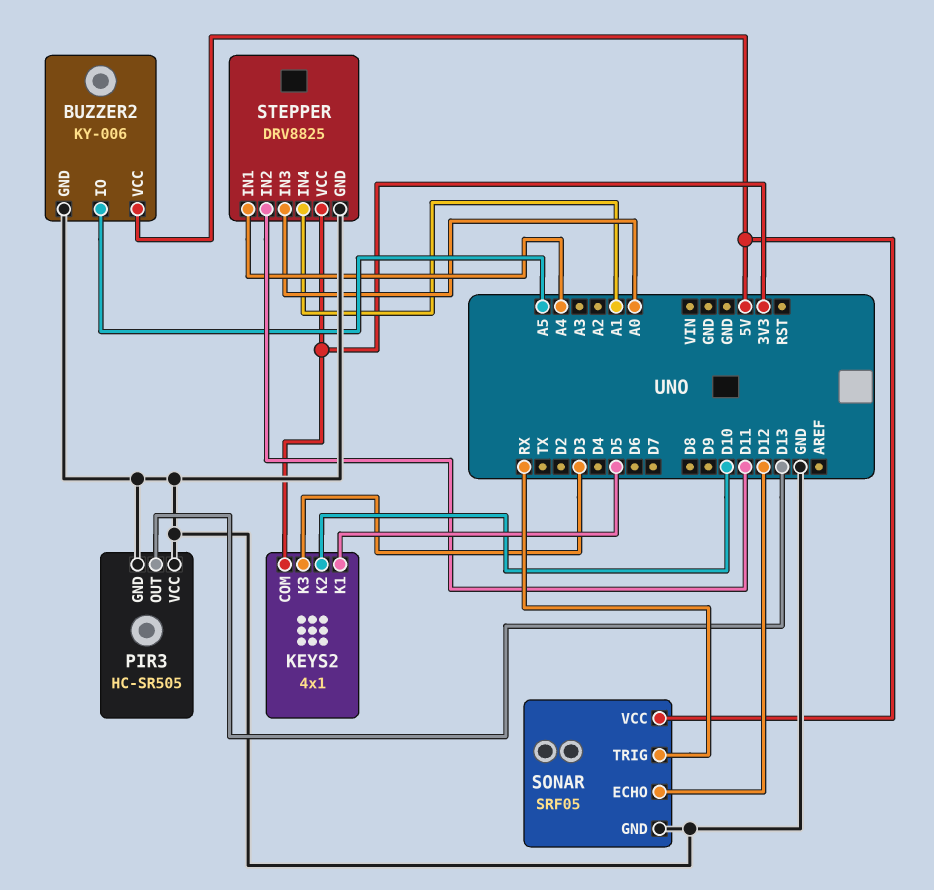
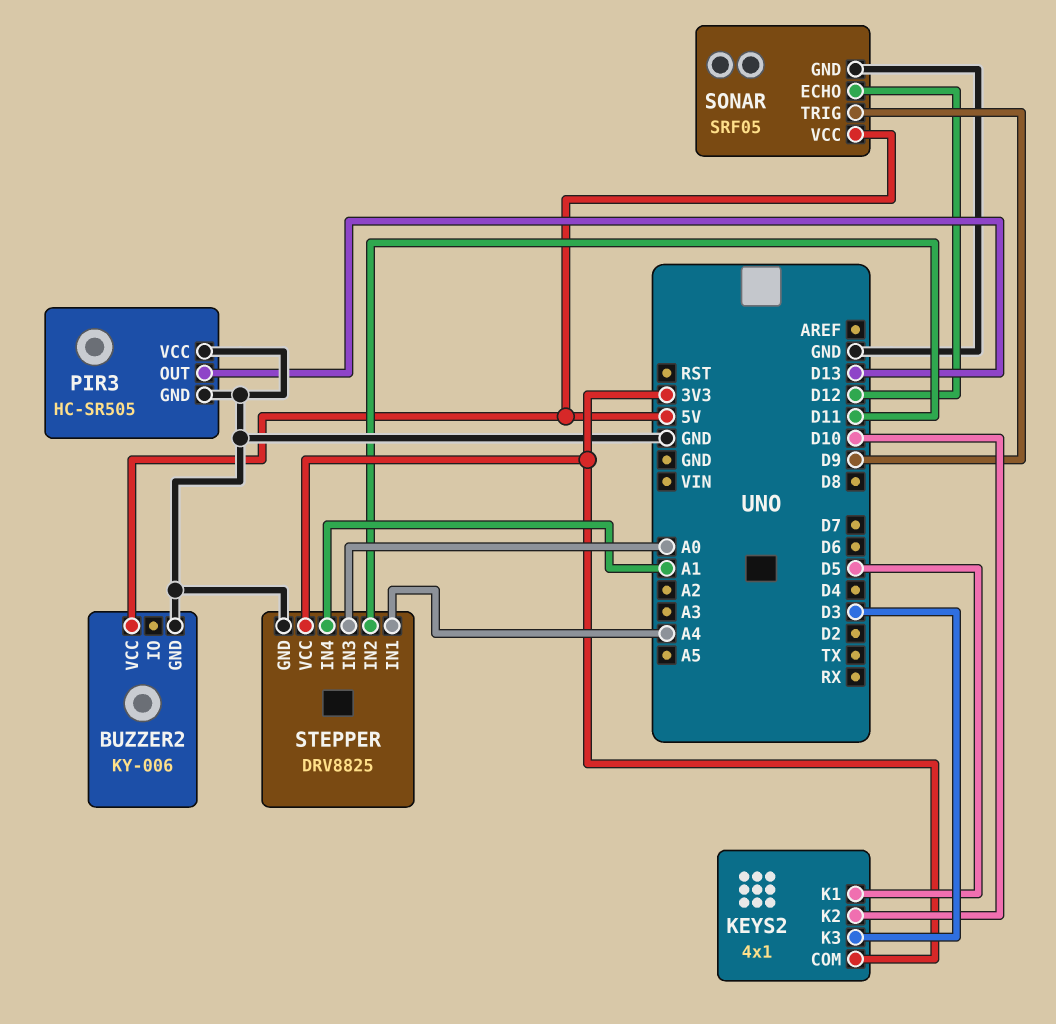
BUZZER2 pin IO: A5 -> none
SONAR pin TRIG: RX -> D9

